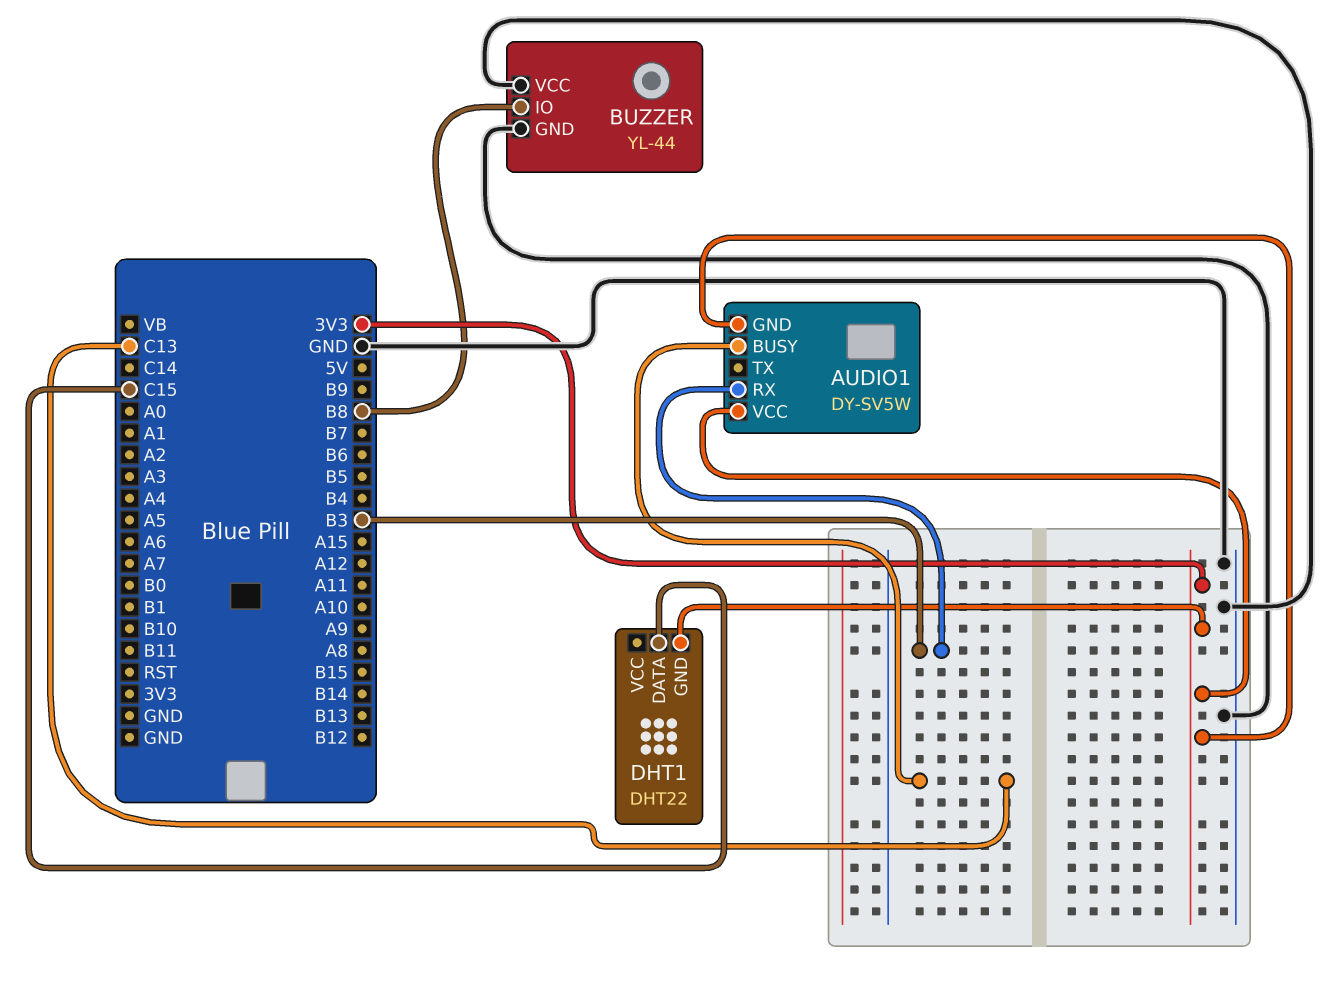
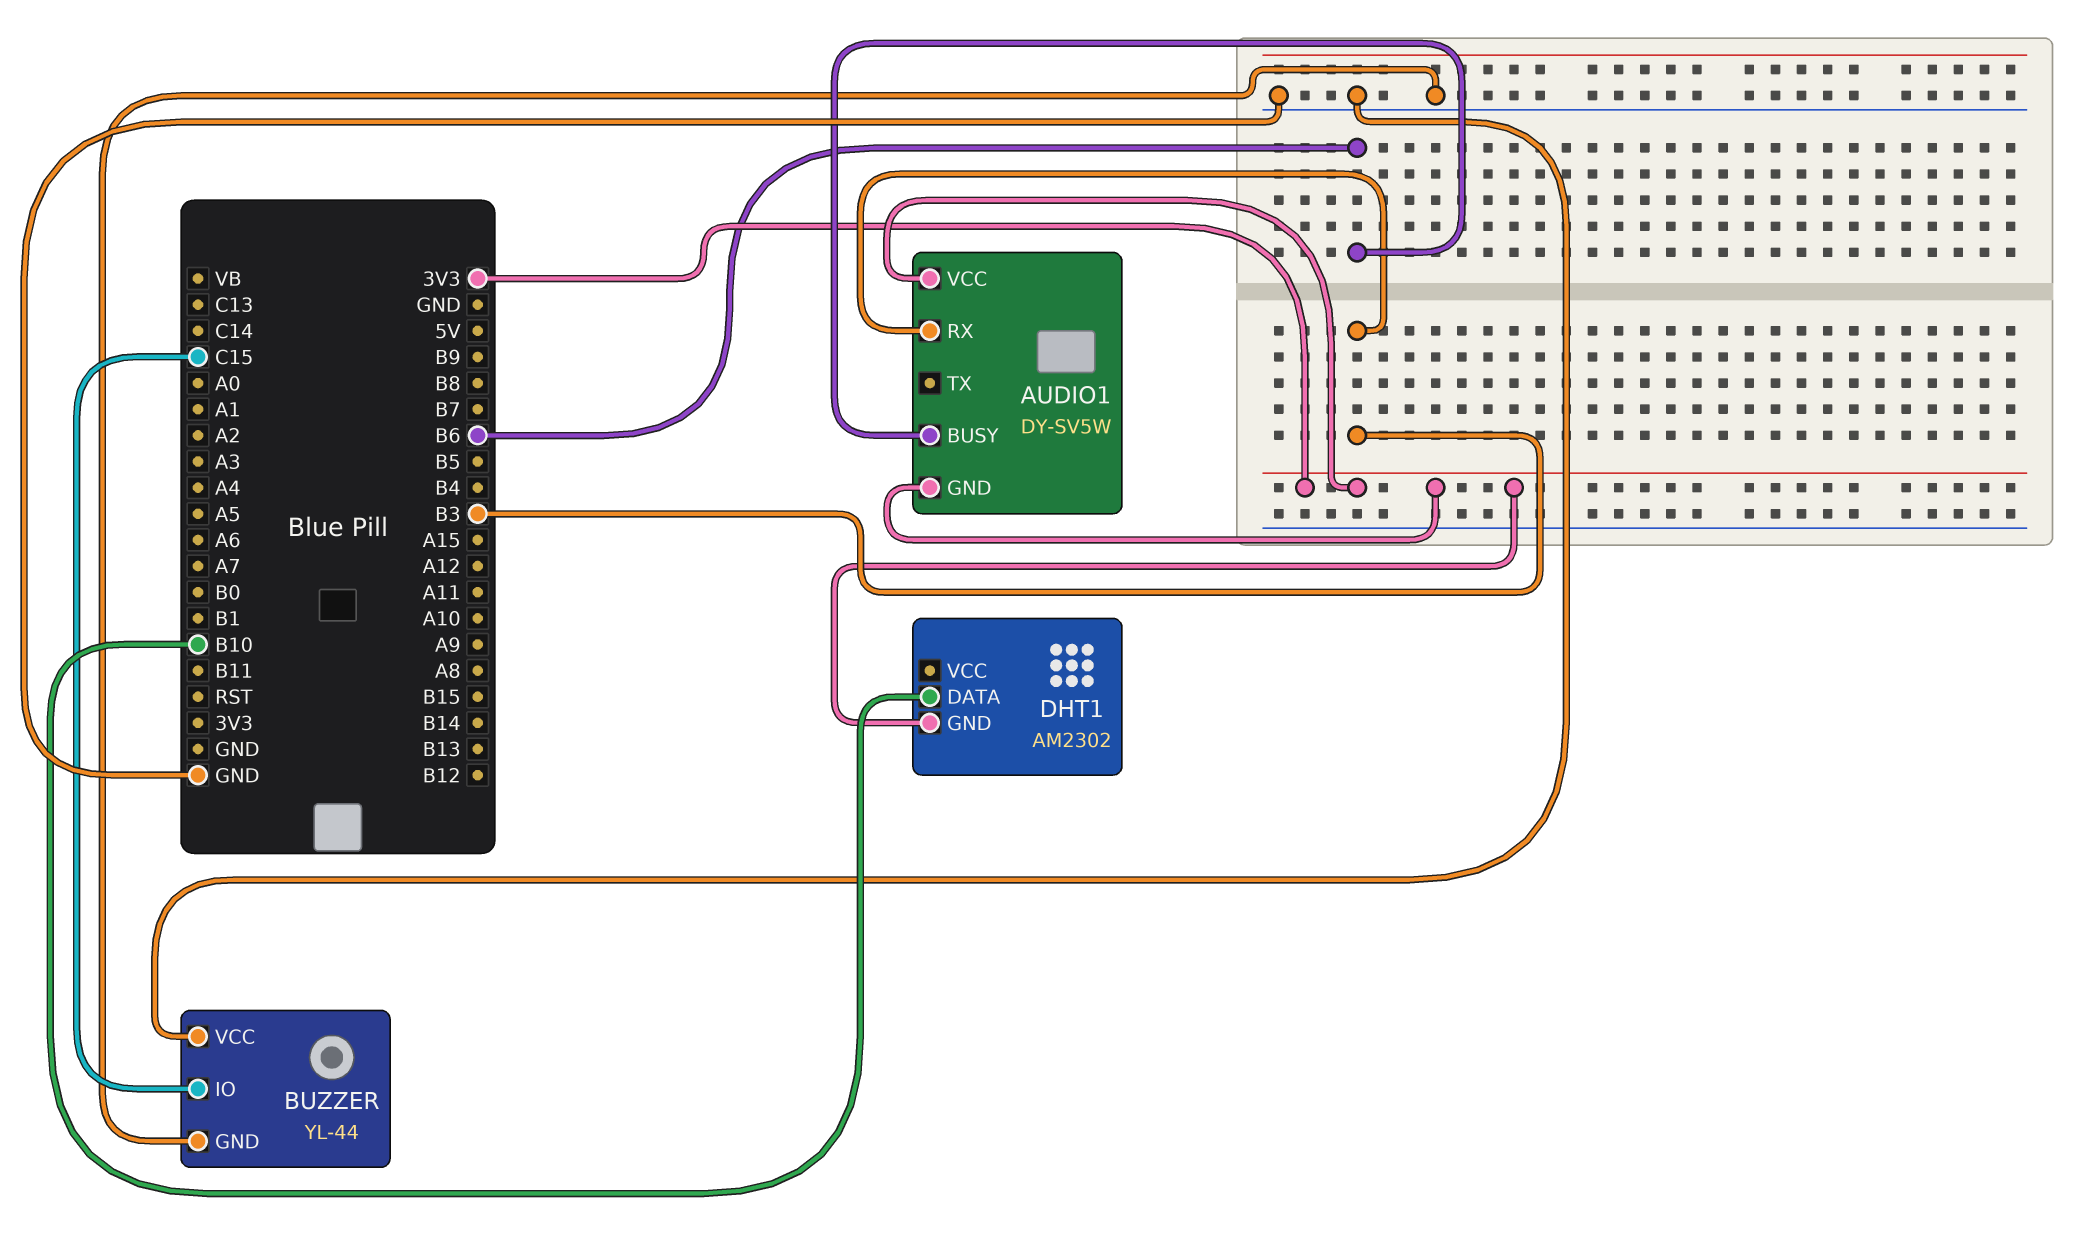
AUDIO1 pin BUSY: C13 -> B6
BUZZER pin IO: B8 -> C15
DHT1: DHT22 -> AM2302
DHT1 pin DATA: C15 -> B10

